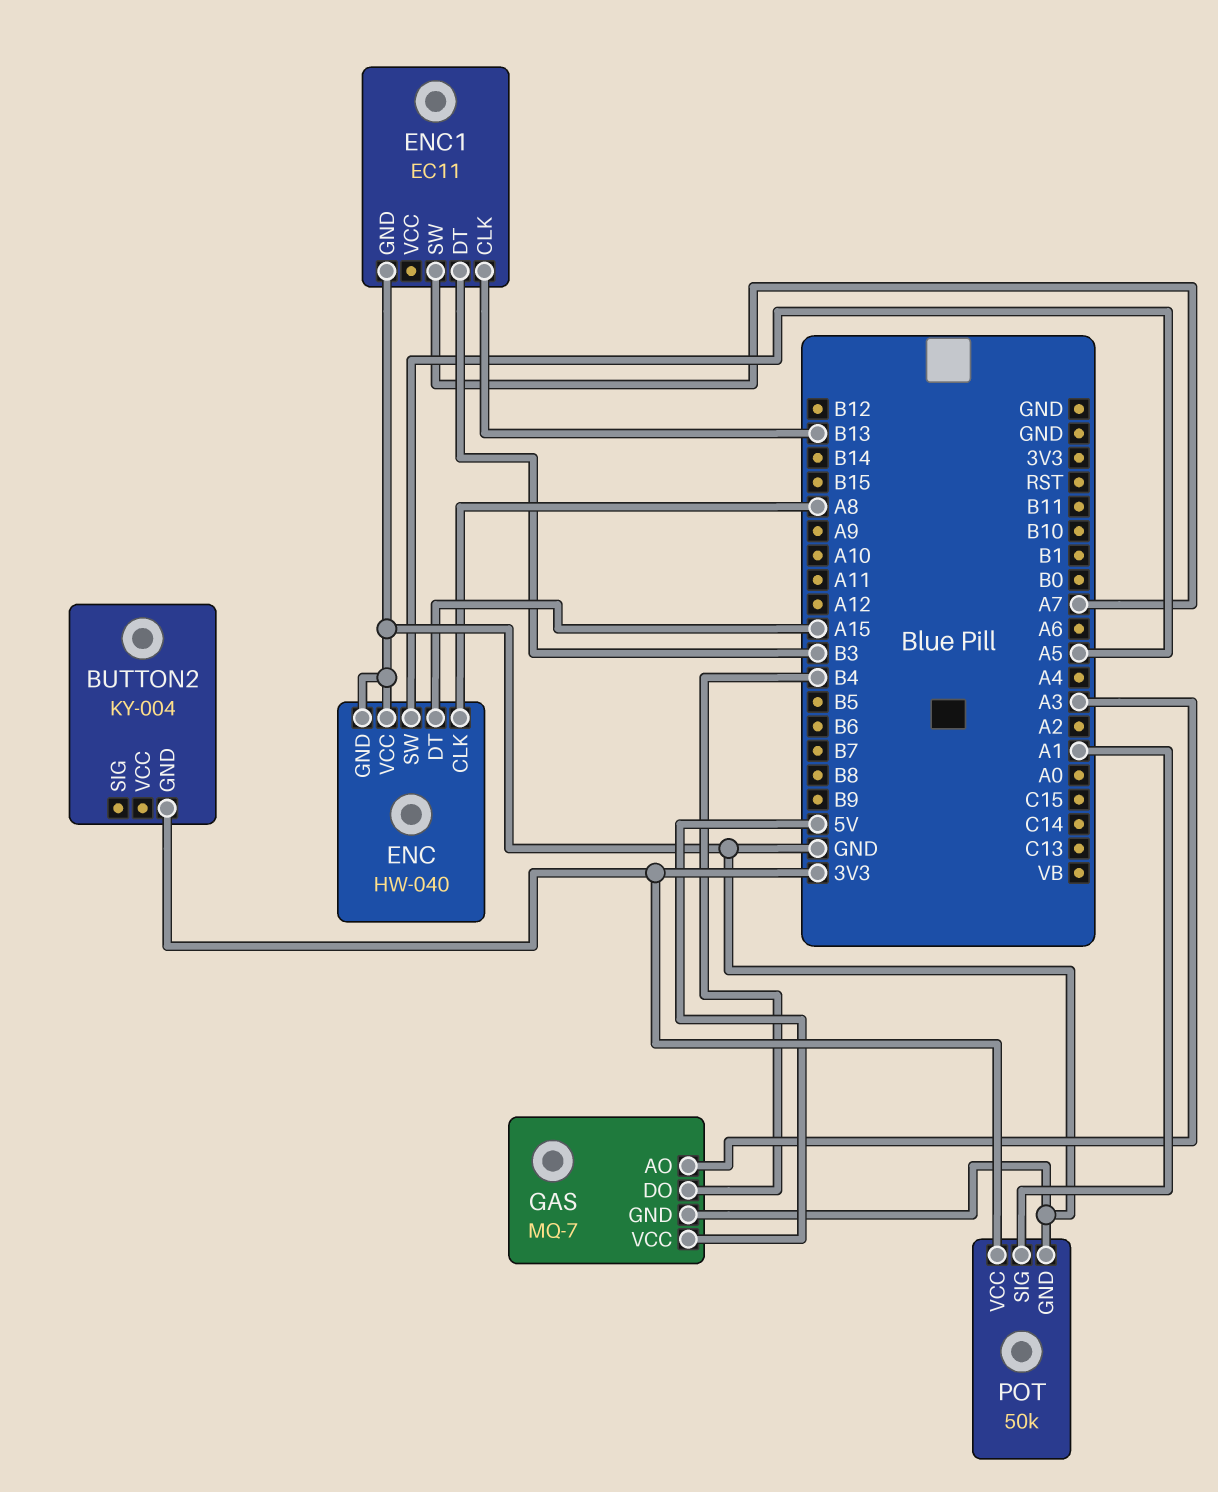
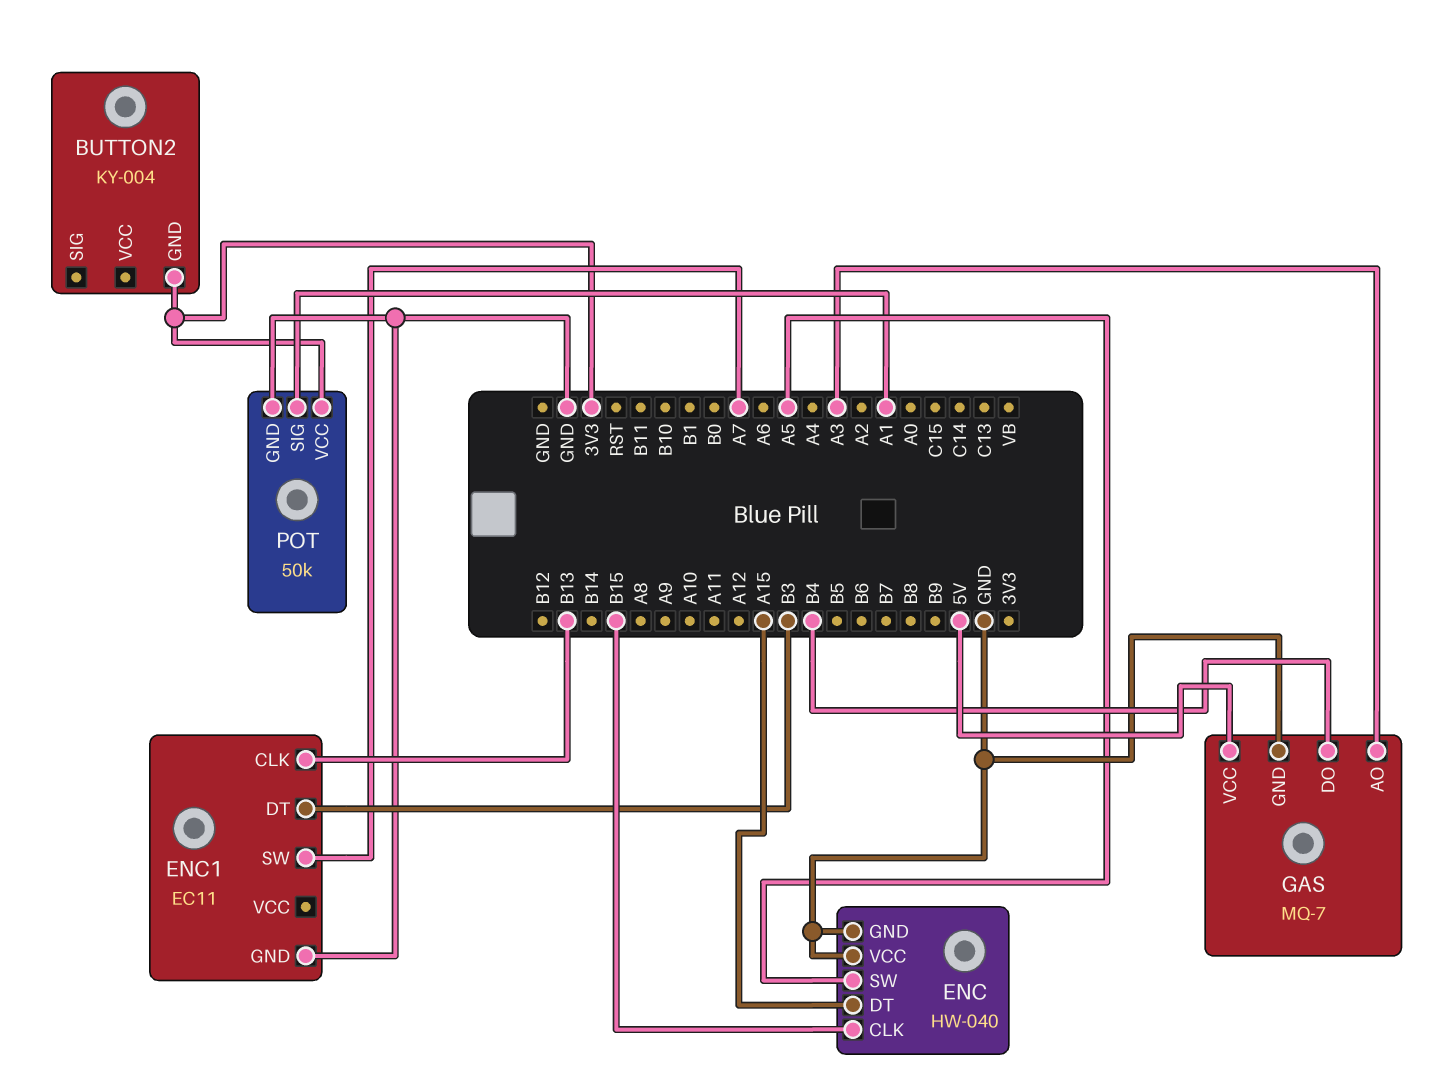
ENC pin CLK: A8 -> B15

